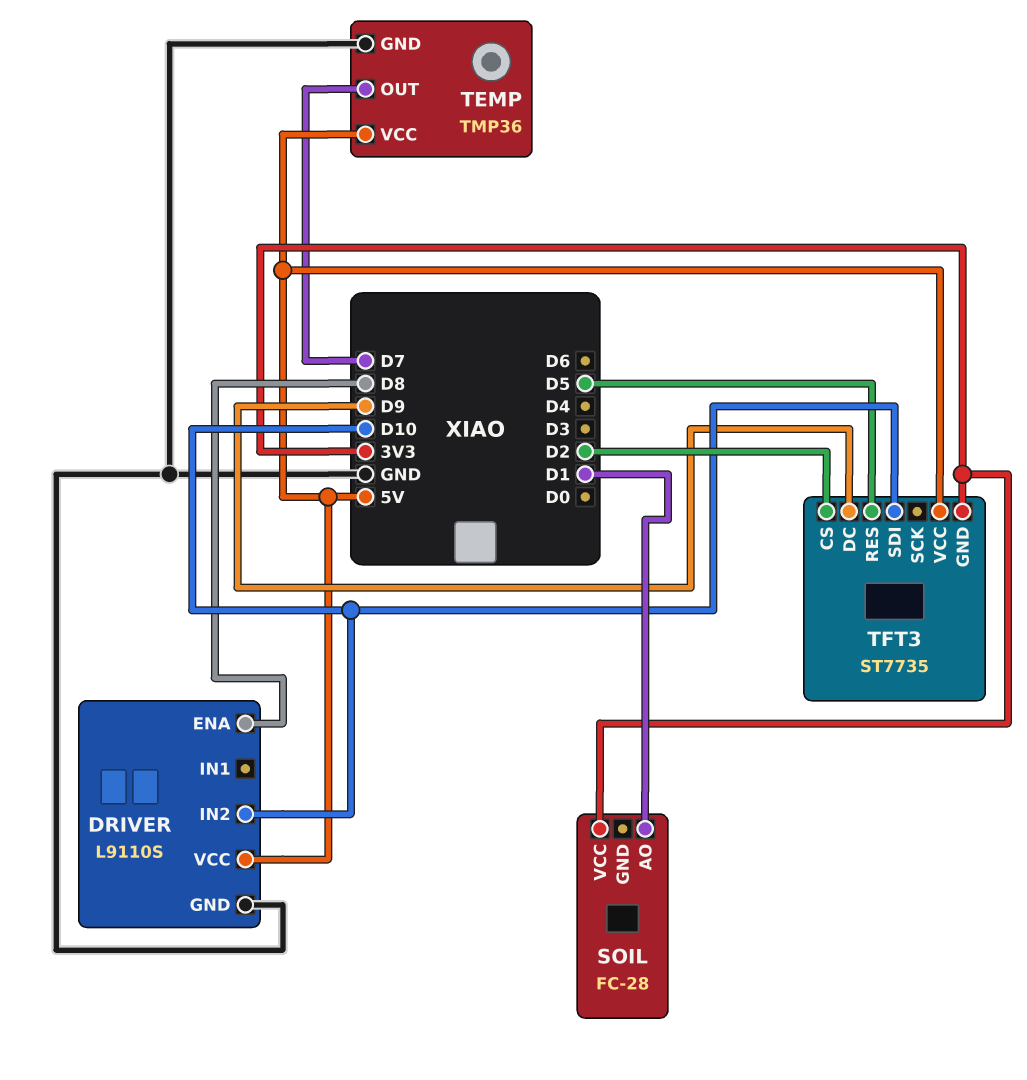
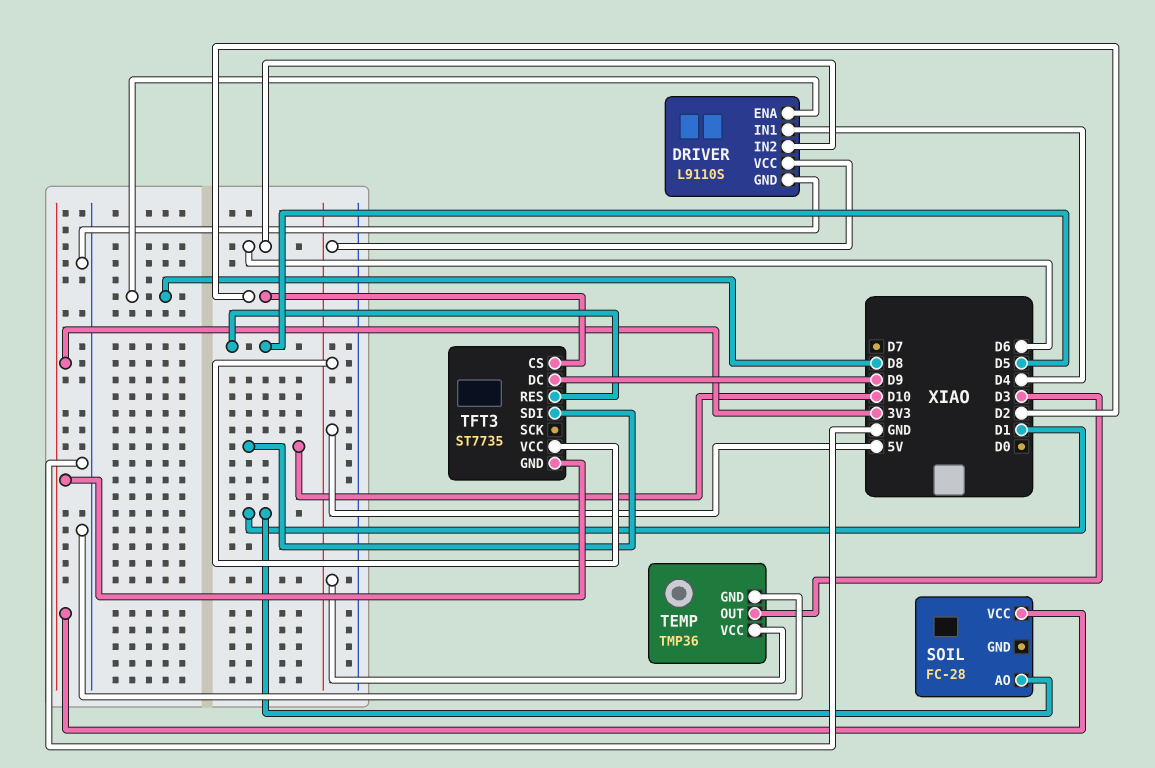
DRIVER pin IN1: none -> D4
DRIVER pin IN2: D10 -> D6
TEMP pin OUT: D7 -> D3

